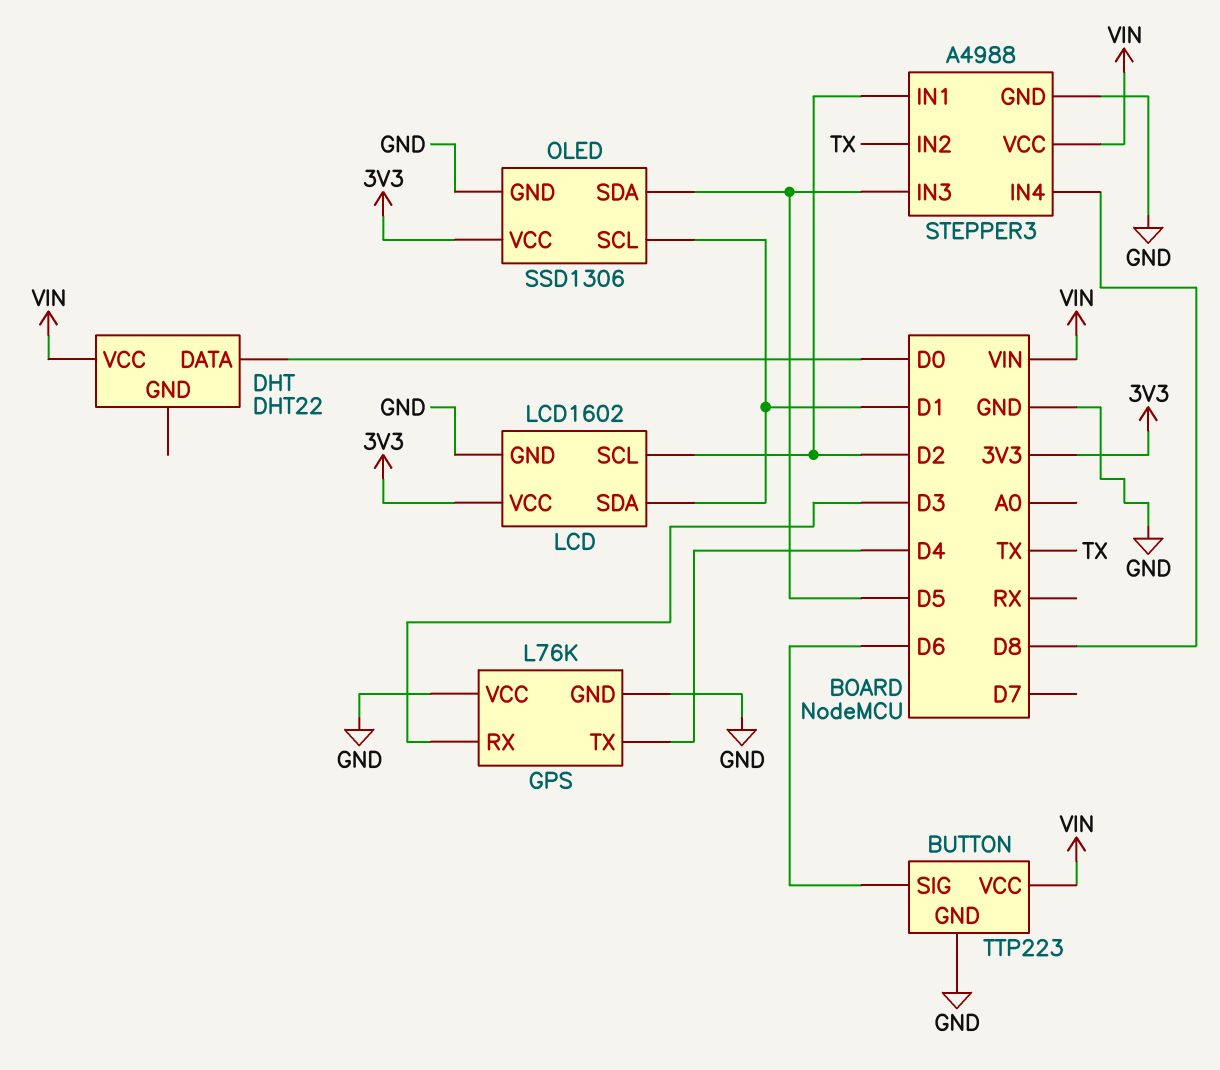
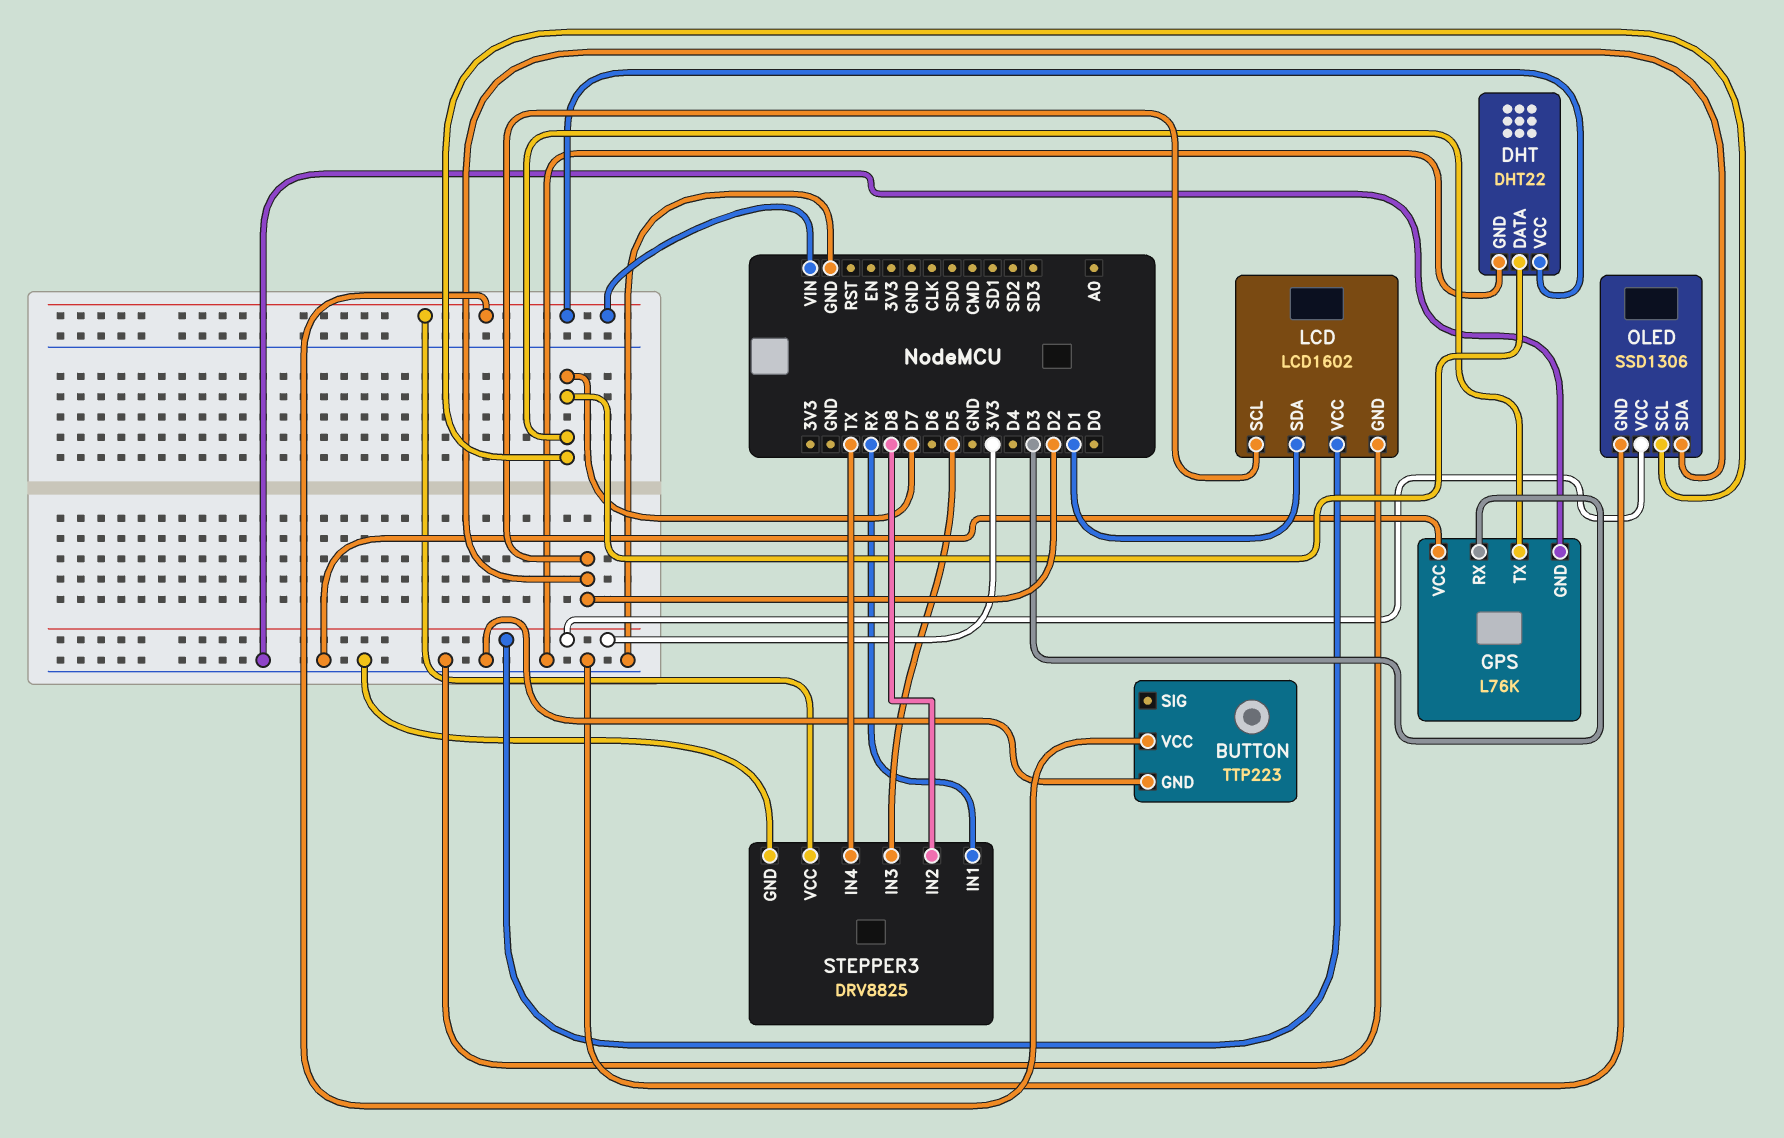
BUTTON pin SIG: D6 -> none
DHT pin DATA: D0 -> D7
DHT pin GND: none -> GND
GPS pin TX: D4 -> D7
OLED pin SCL: D1 -> D7
OLED pin SDA: D5 -> D2
STEPPER3: A4988 -> DRV8825
STEPPER3 pin IN1: D2 -> RX
STEPPER3 pin IN2: TX -> D8
STEPPER3 pin IN4: D8 -> TX

